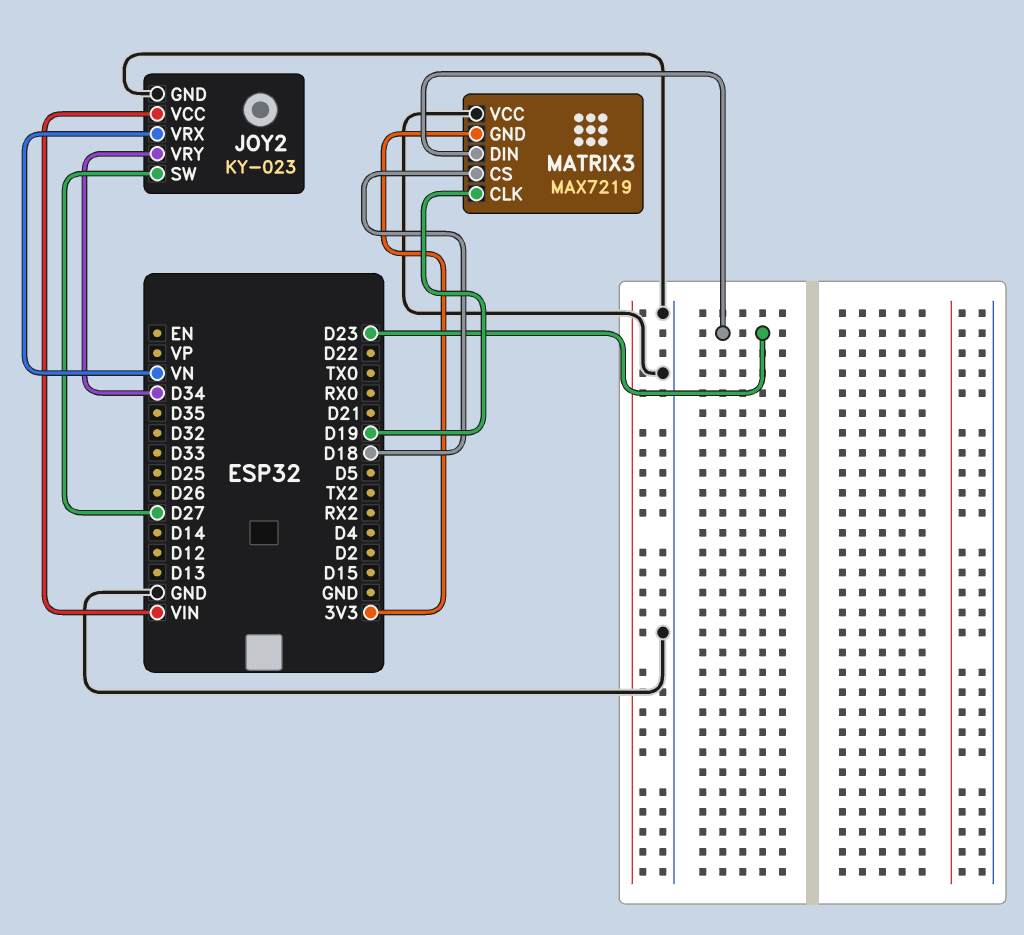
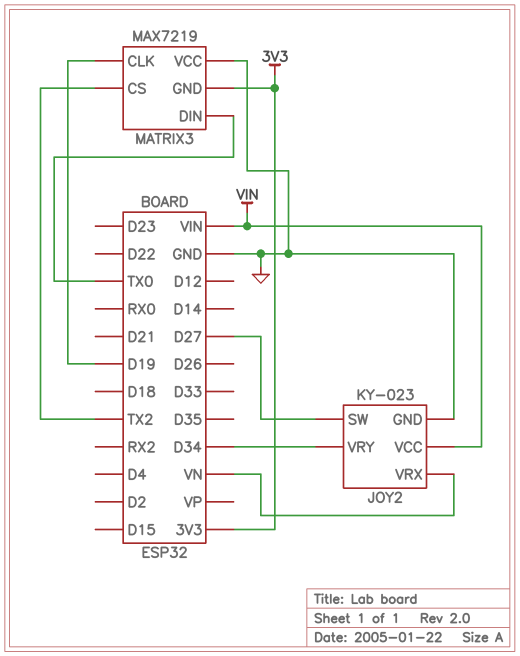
MATRIX3 pin CS: D18 -> TX2
MATRIX3 pin DIN: D23 -> TX0

